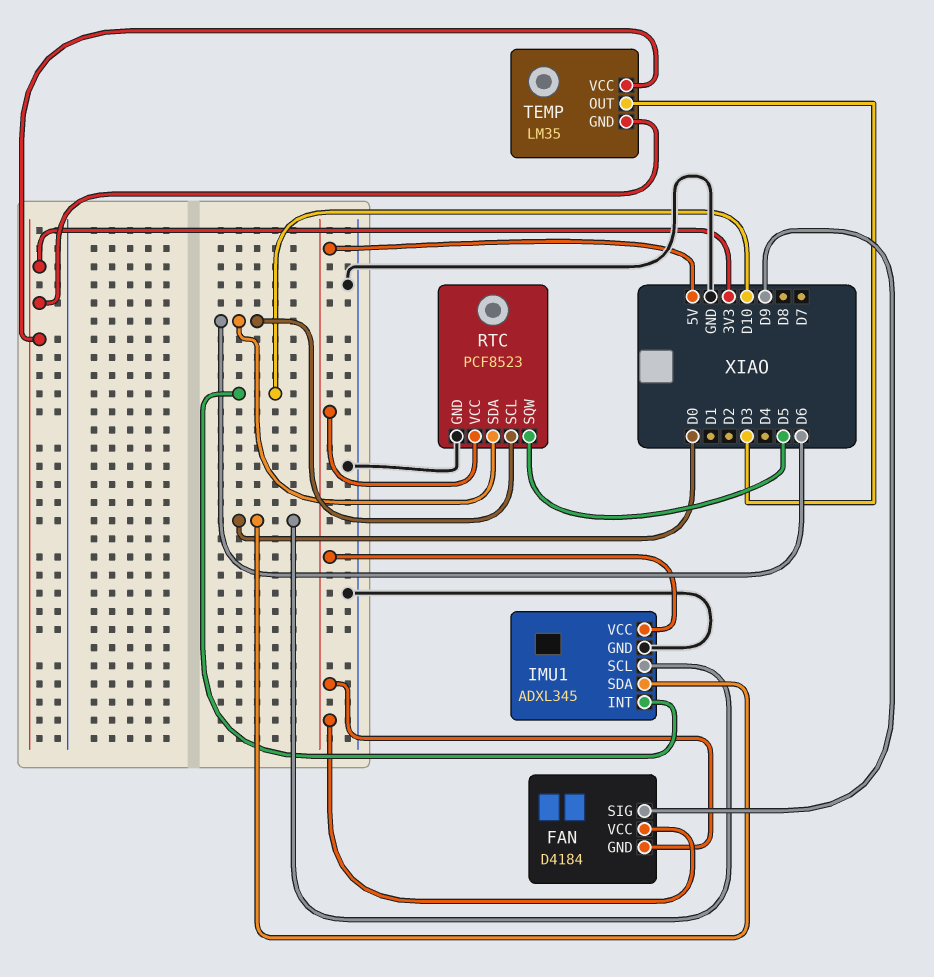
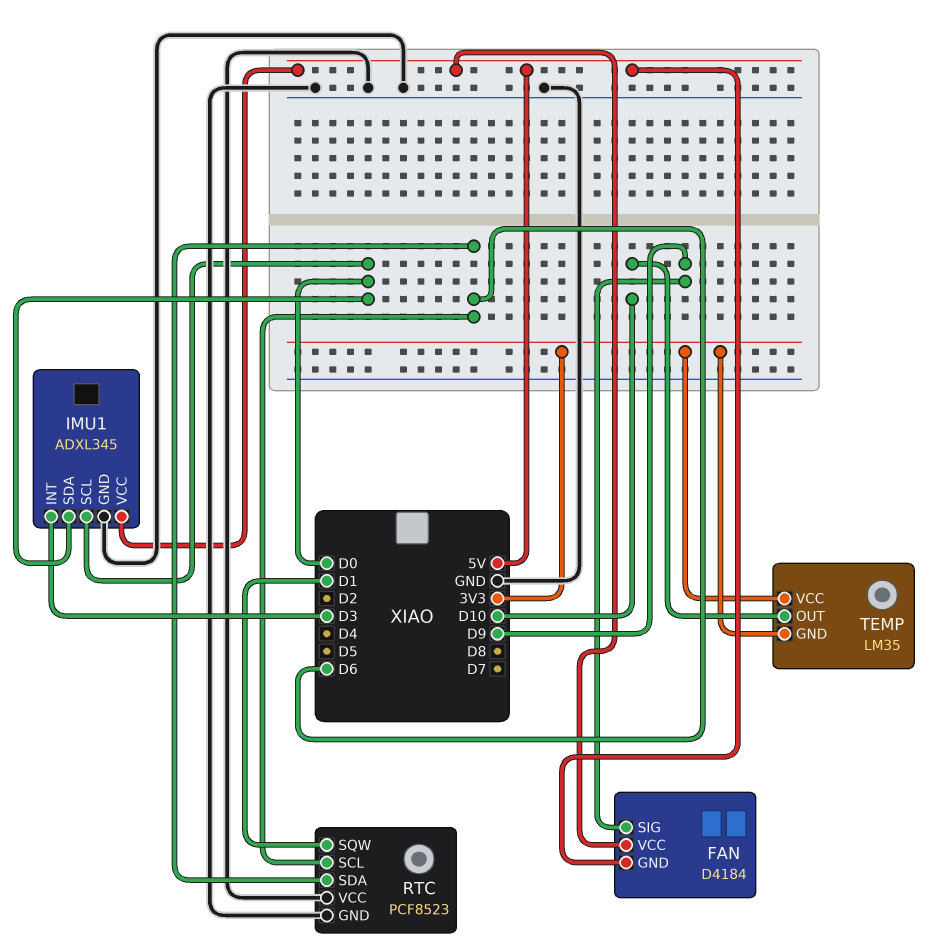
IMU1 pin INT: D10 -> D3
RTC pin SQW: D5 -> D1
RTC pin VCC: 5V -> GND
TEMP pin OUT: D3 -> D10

